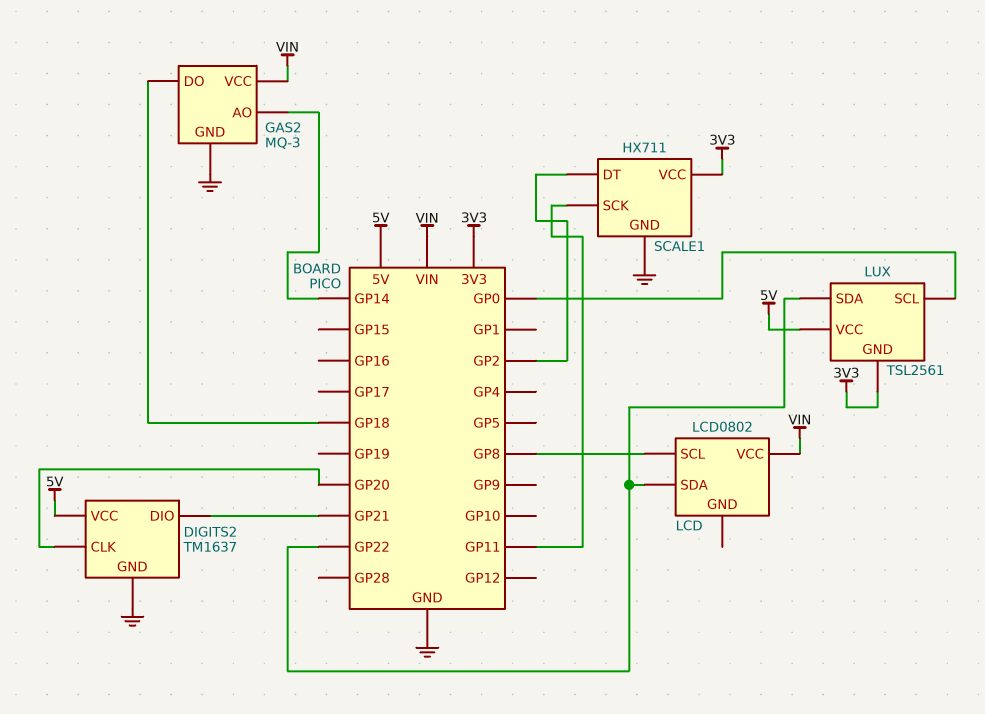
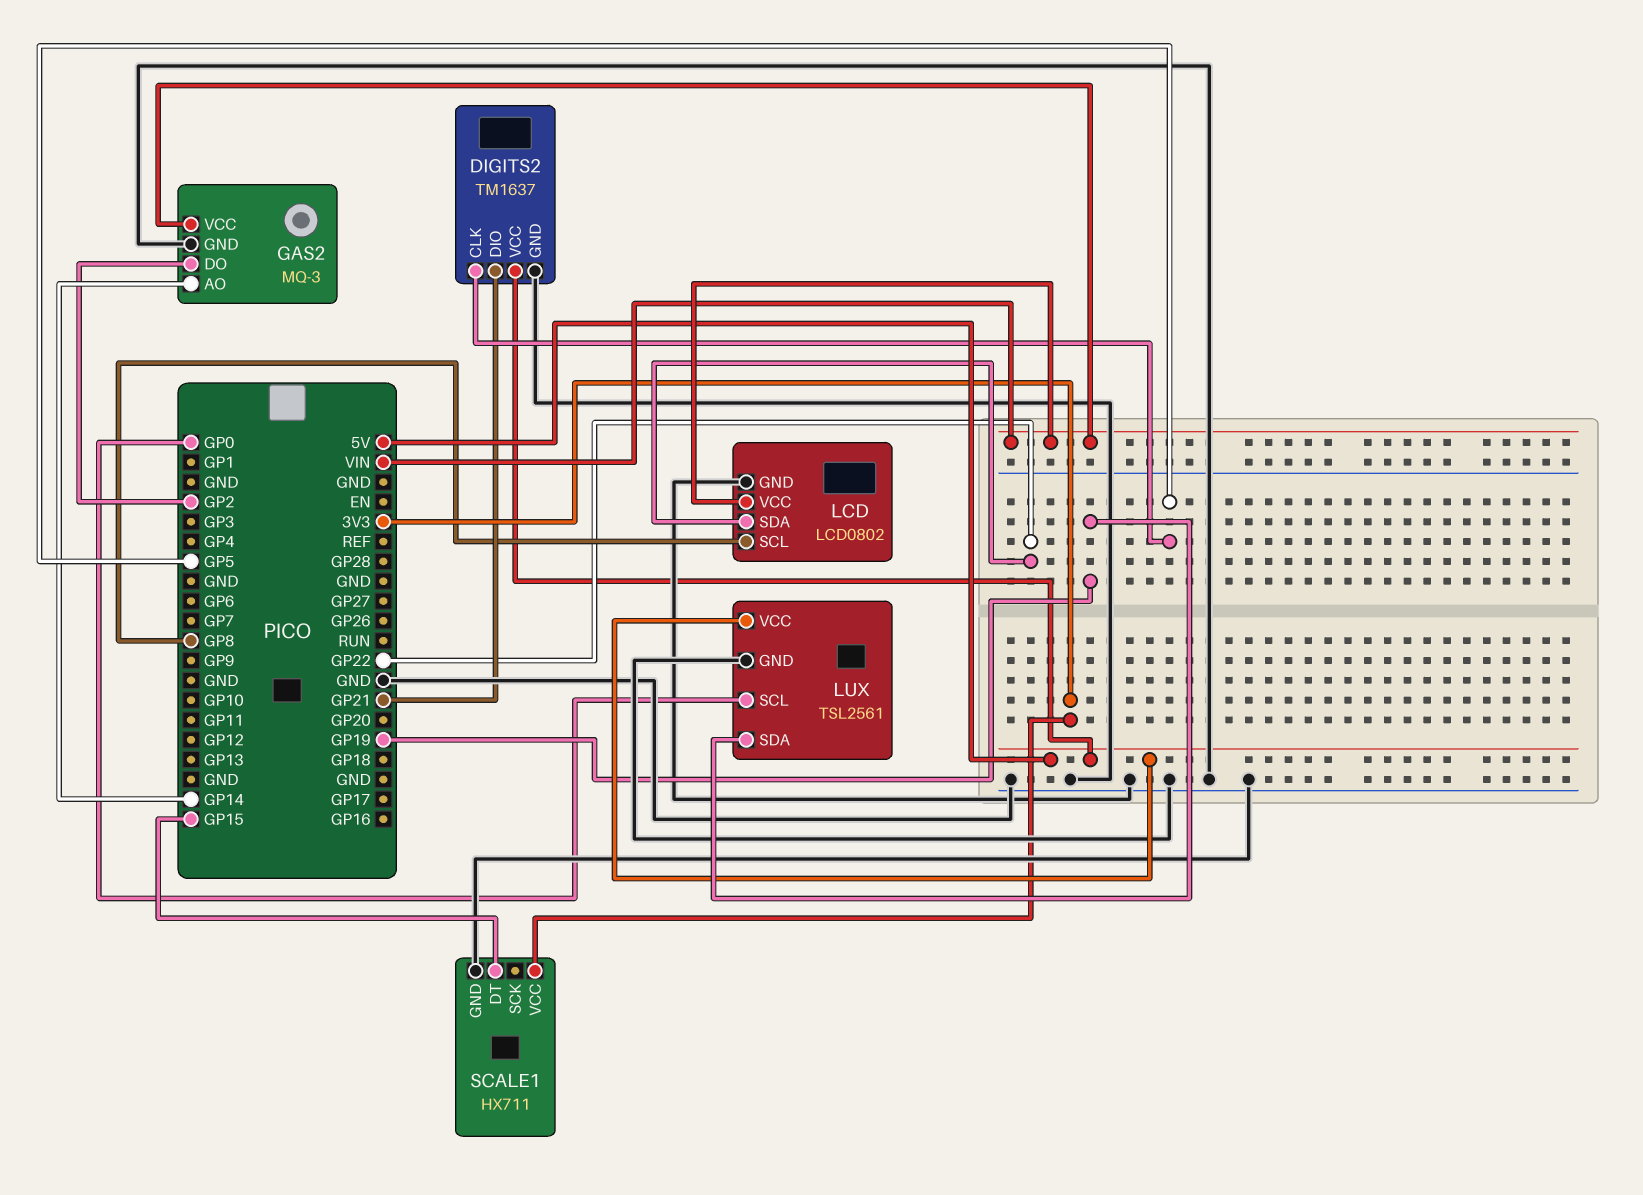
DIGITS2 pin CLK: GP20 -> GP5
GAS2 pin DO: GP18 -> GP2
LCD pin GND: none -> GND
LUX pin GND: 3V3 -> GND
LUX pin SDA: GP22 -> GP19
SCALE1 pin DT: GP2 -> GP15
SCALE1 pin SCK: GP11 -> none

